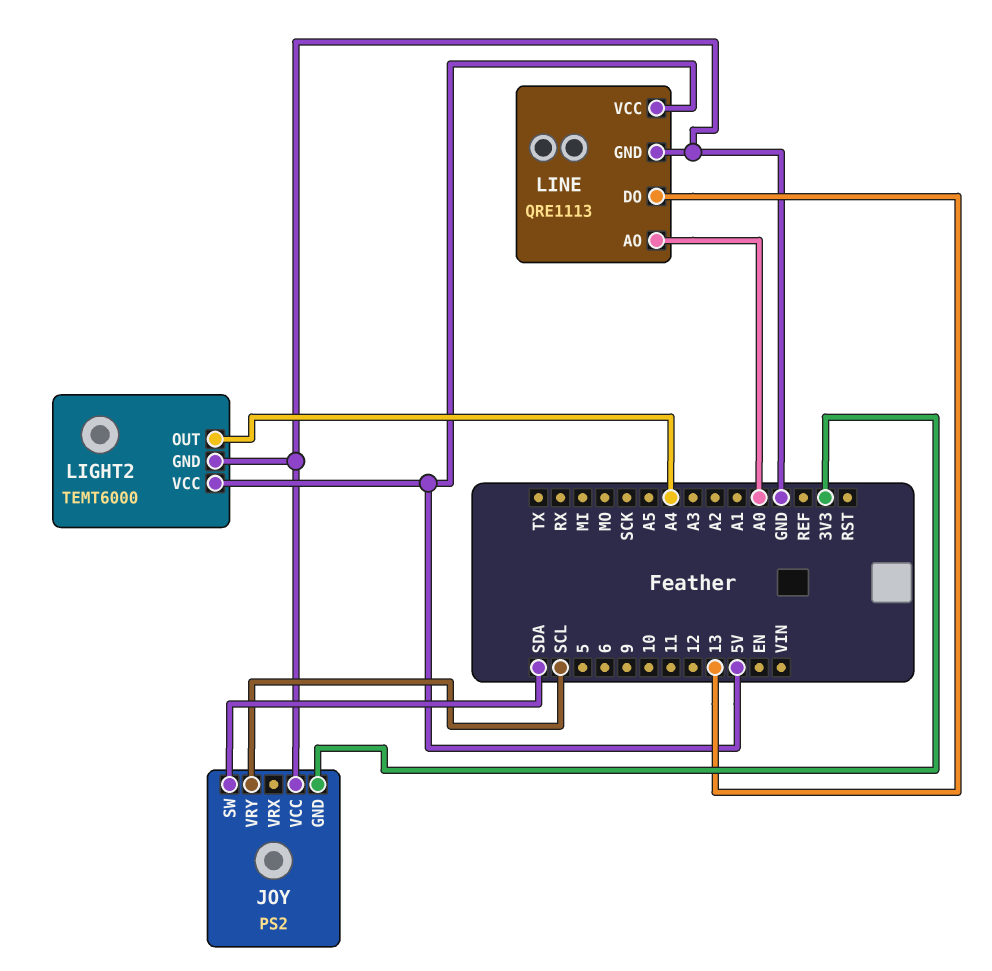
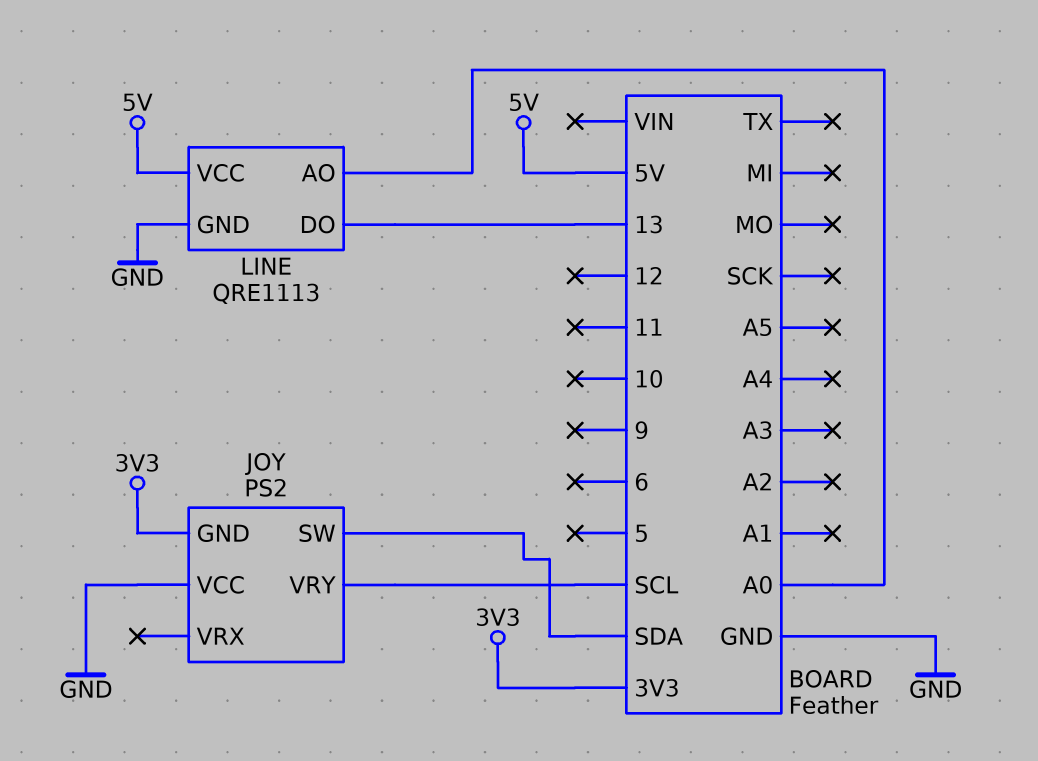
LIGHT2: TEMT6000 -> none
LIGHT2 pin GND: GND -> none
LIGHT2 pin OUT: A4 -> none
LIGHT2 pin VCC: 5V -> none

